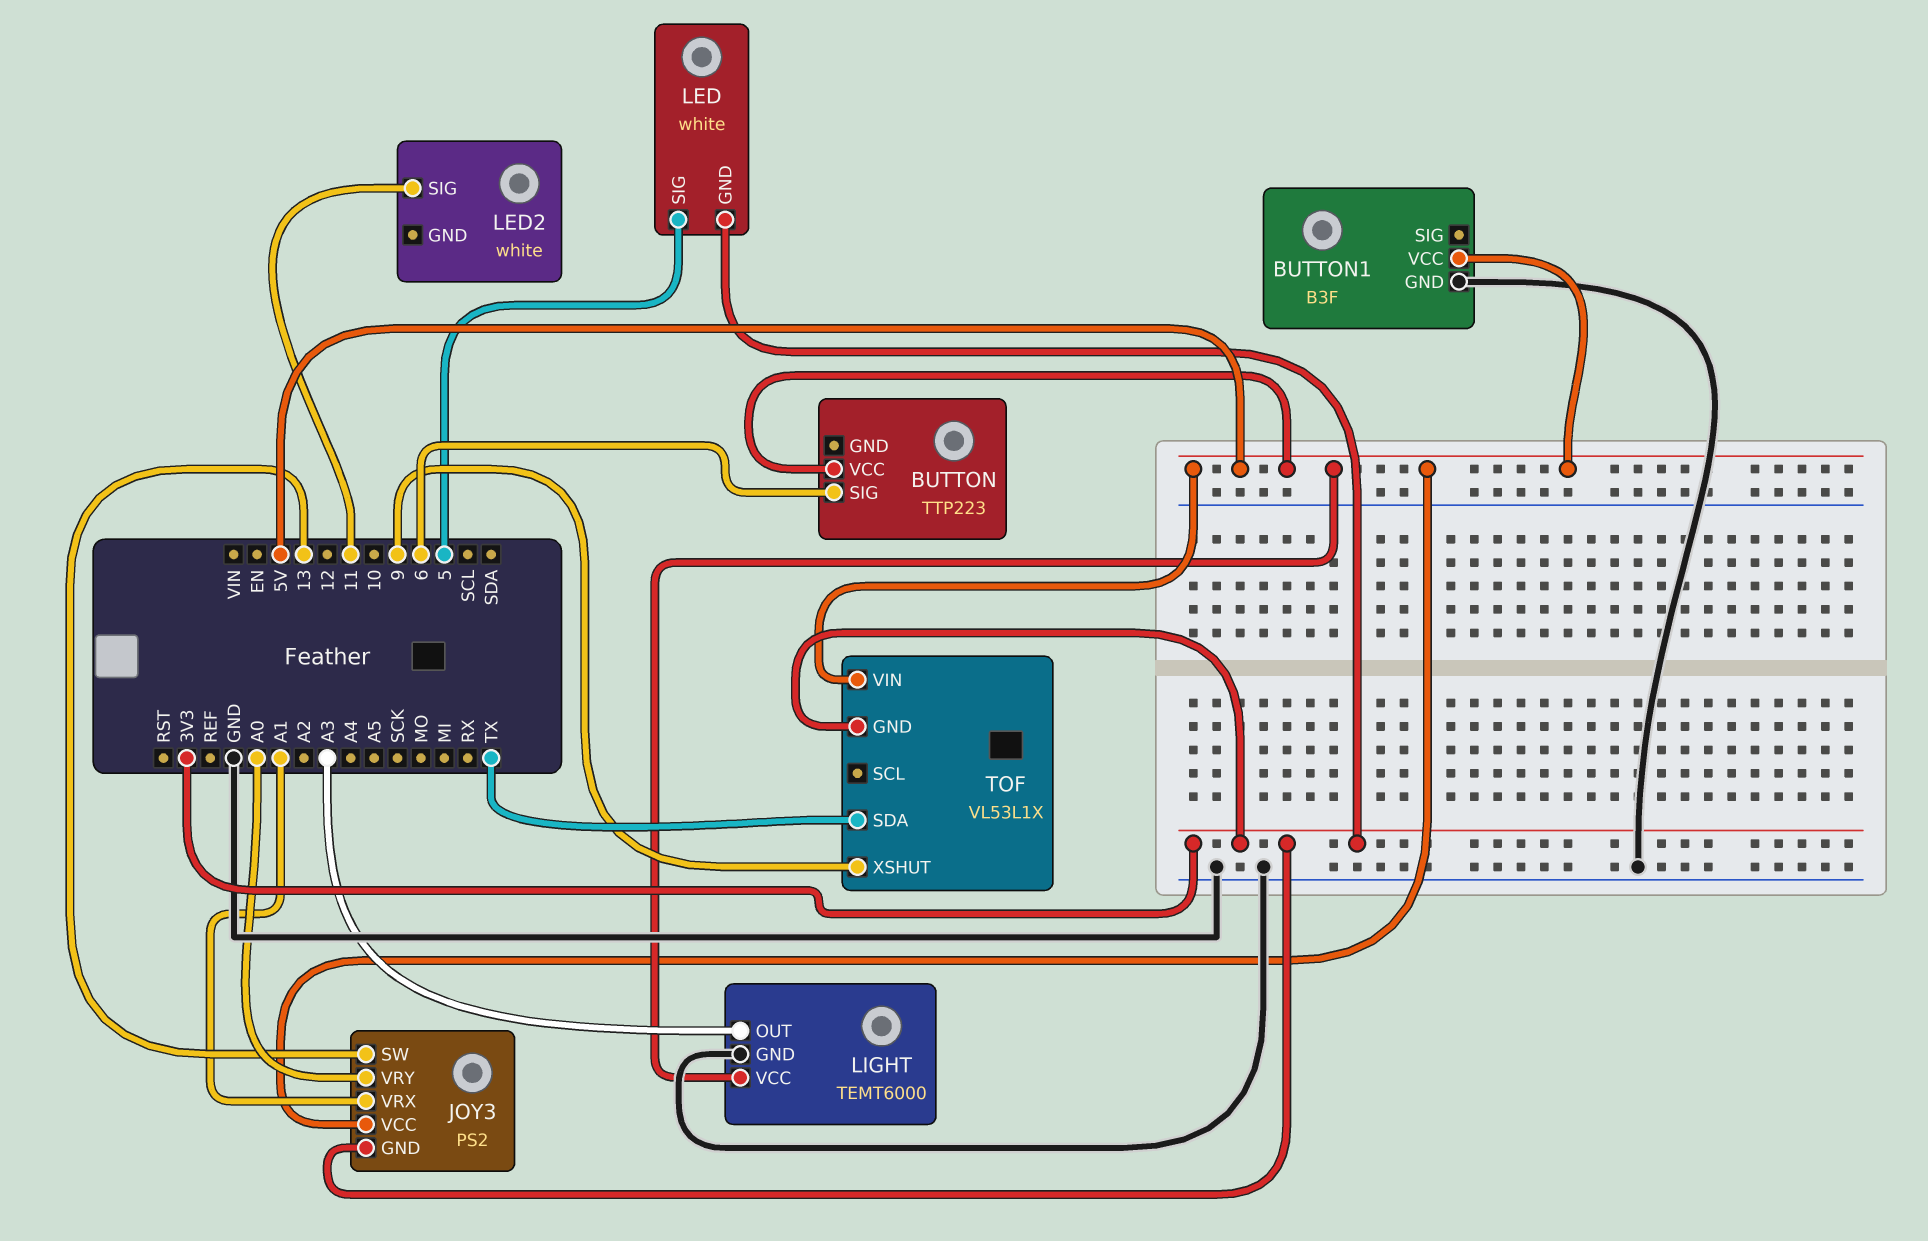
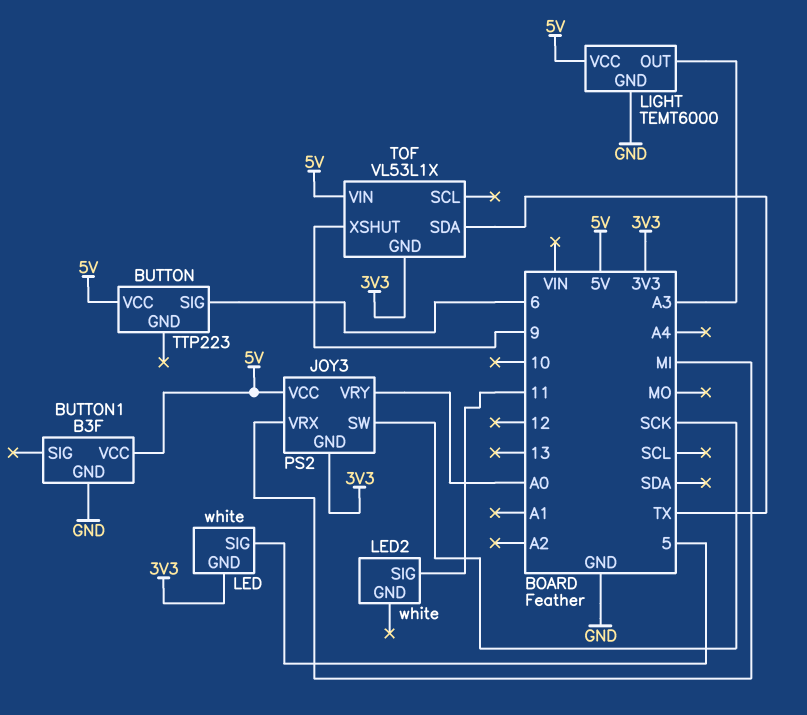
JOY3 pin SW: 13 -> SCK
JOY3 pin VRX: A1 -> MI

